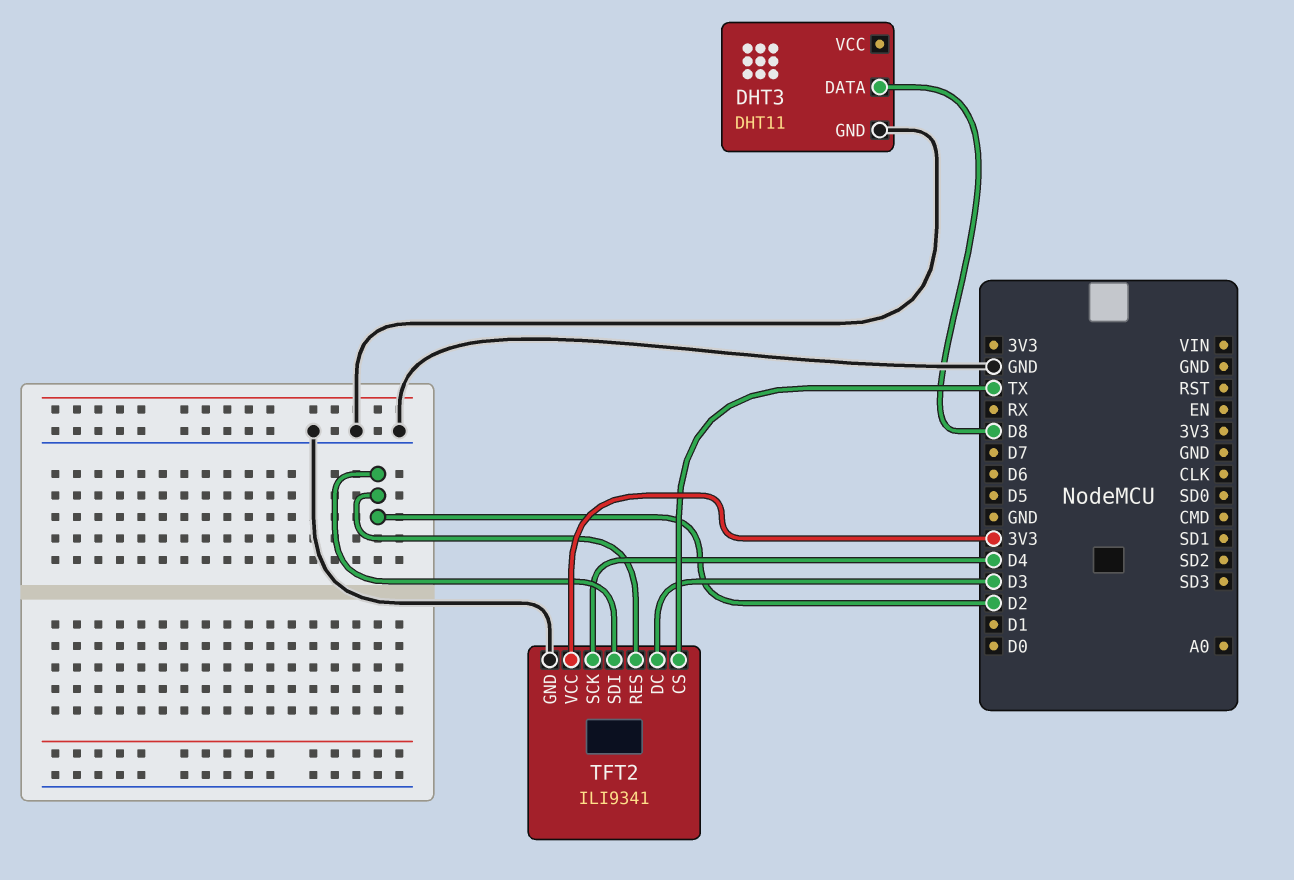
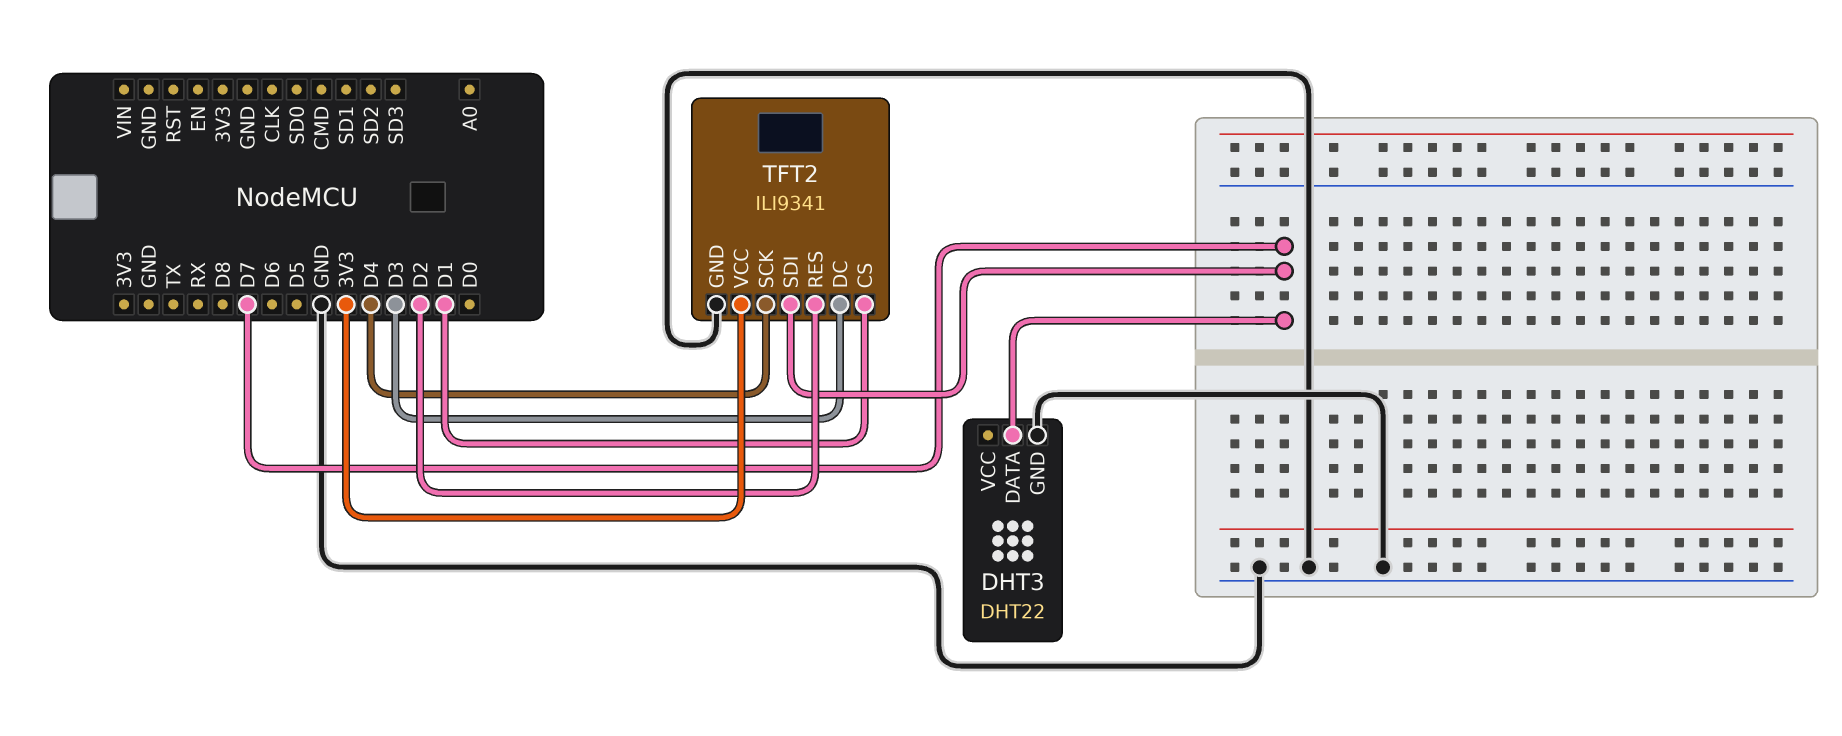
DHT3: DHT11 -> DHT22
DHT3 pin DATA: D8 -> D7
TFT2 pin CS: TX -> D1
TFT2 pin SDI: D2 -> D7

